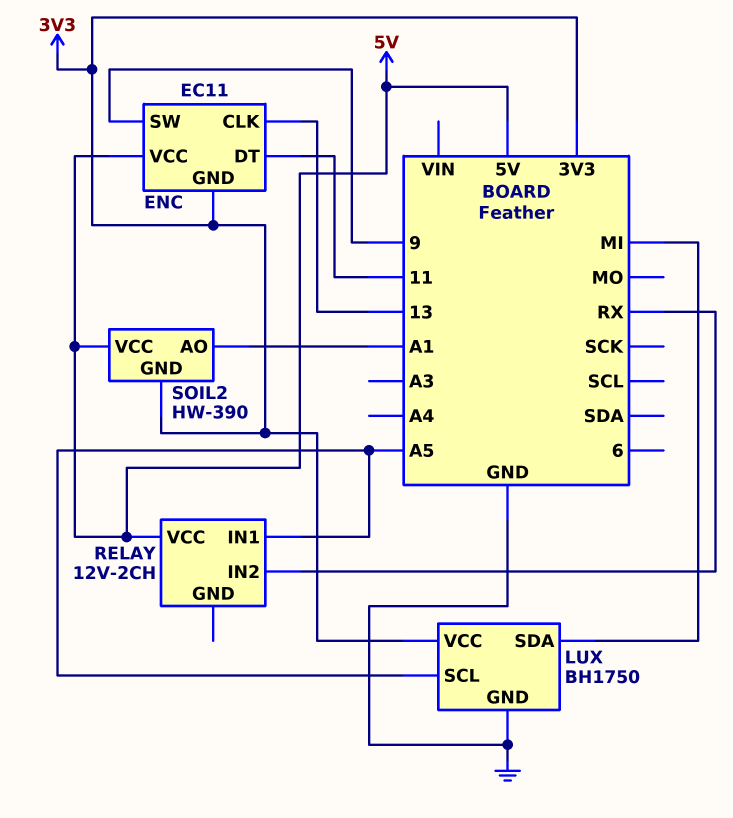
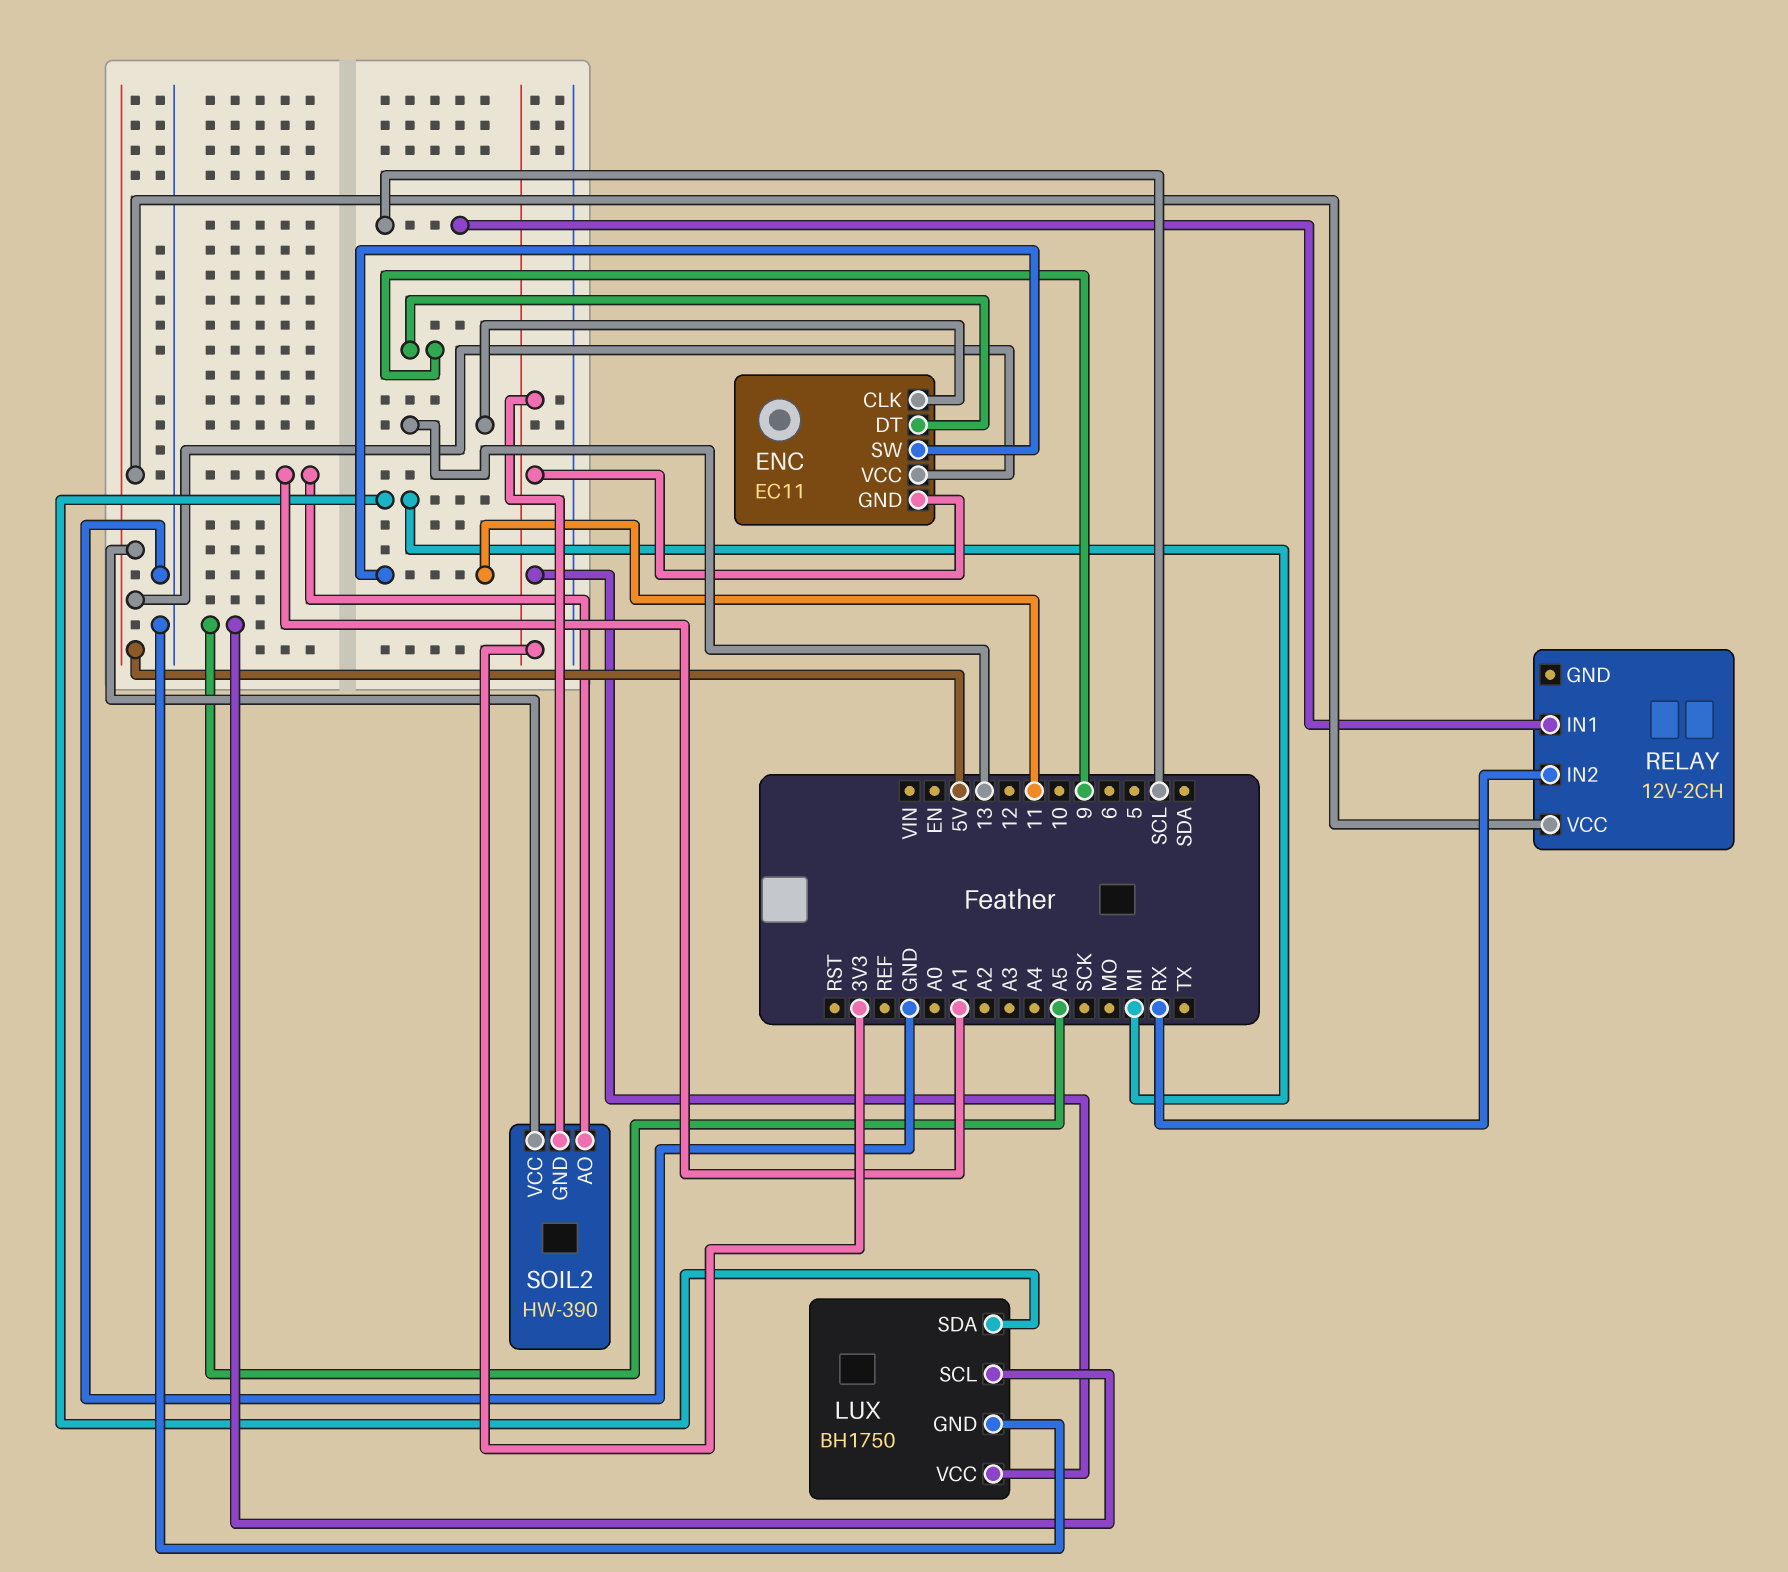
ENC pin DT: 11 -> 9
ENC pin SW: 9 -> 11
RELAY pin IN1: A5 -> SCL

